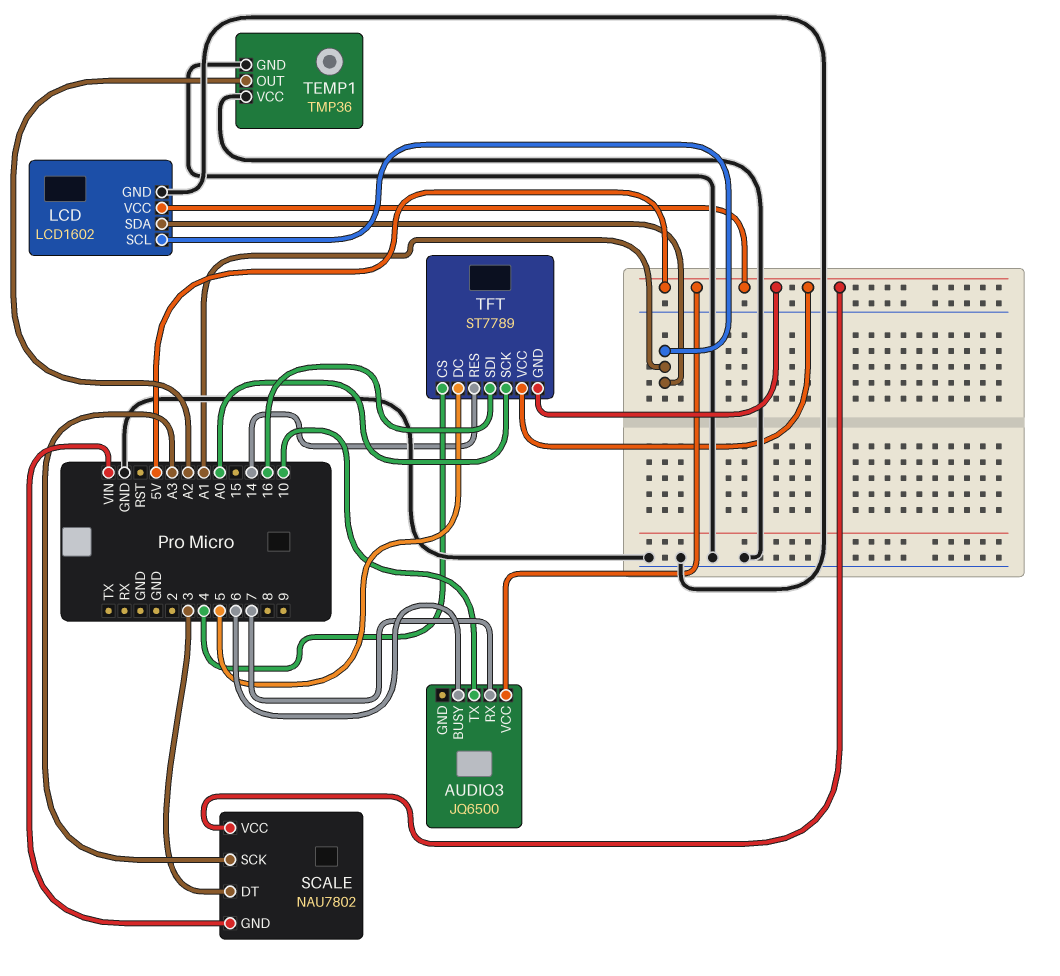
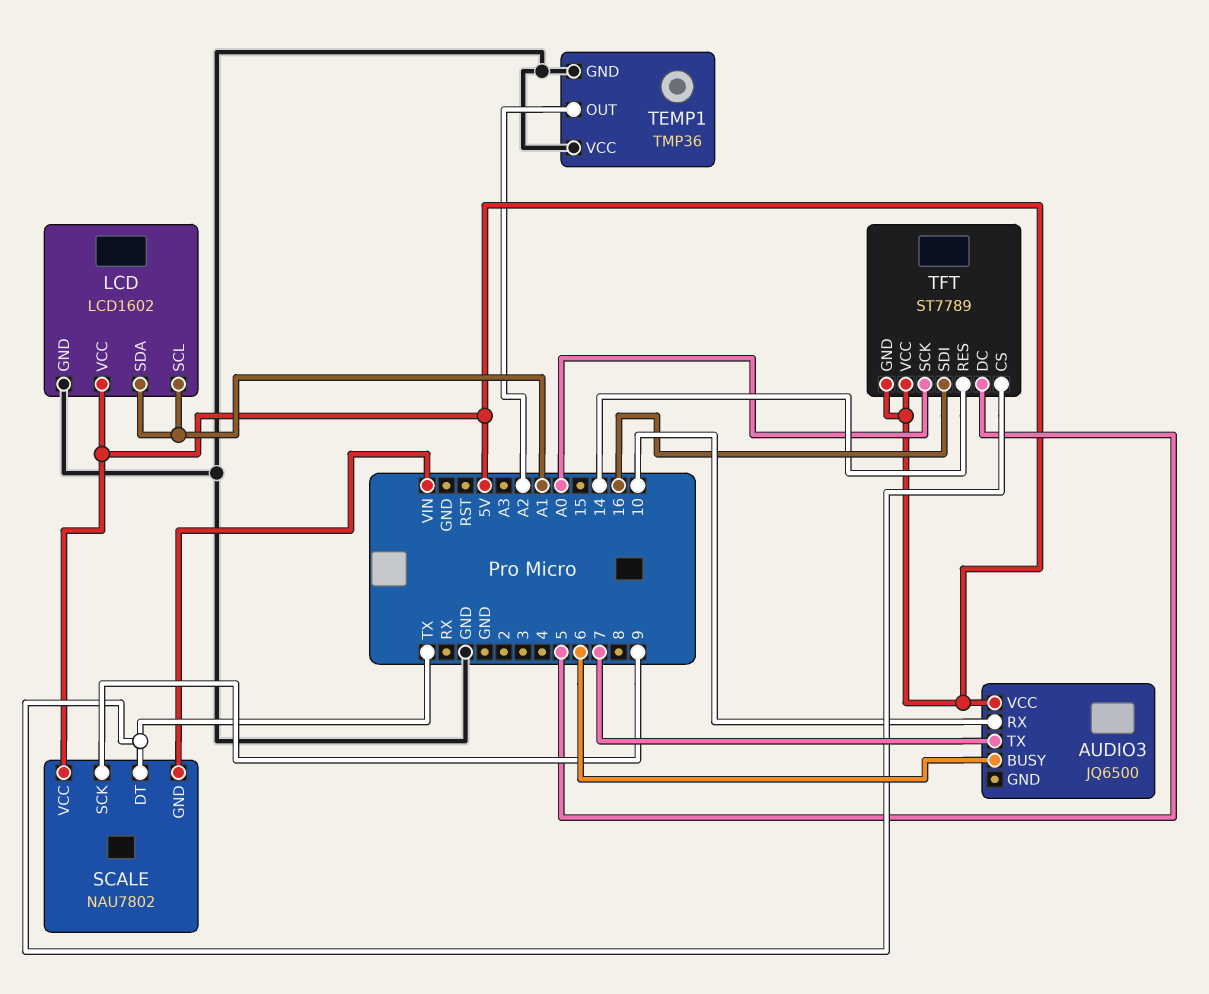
AUDIO3 pin RX: 7 -> 10
AUDIO3 pin TX: 10 -> 7
SCALE pin DT: 3 -> TX
SCALE pin SCK: A3 -> 9
TFT pin CS: 4 -> TX

